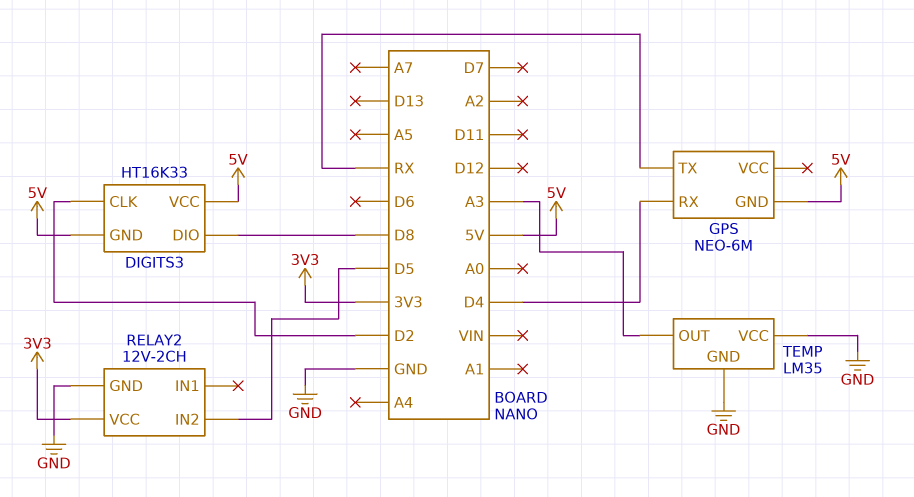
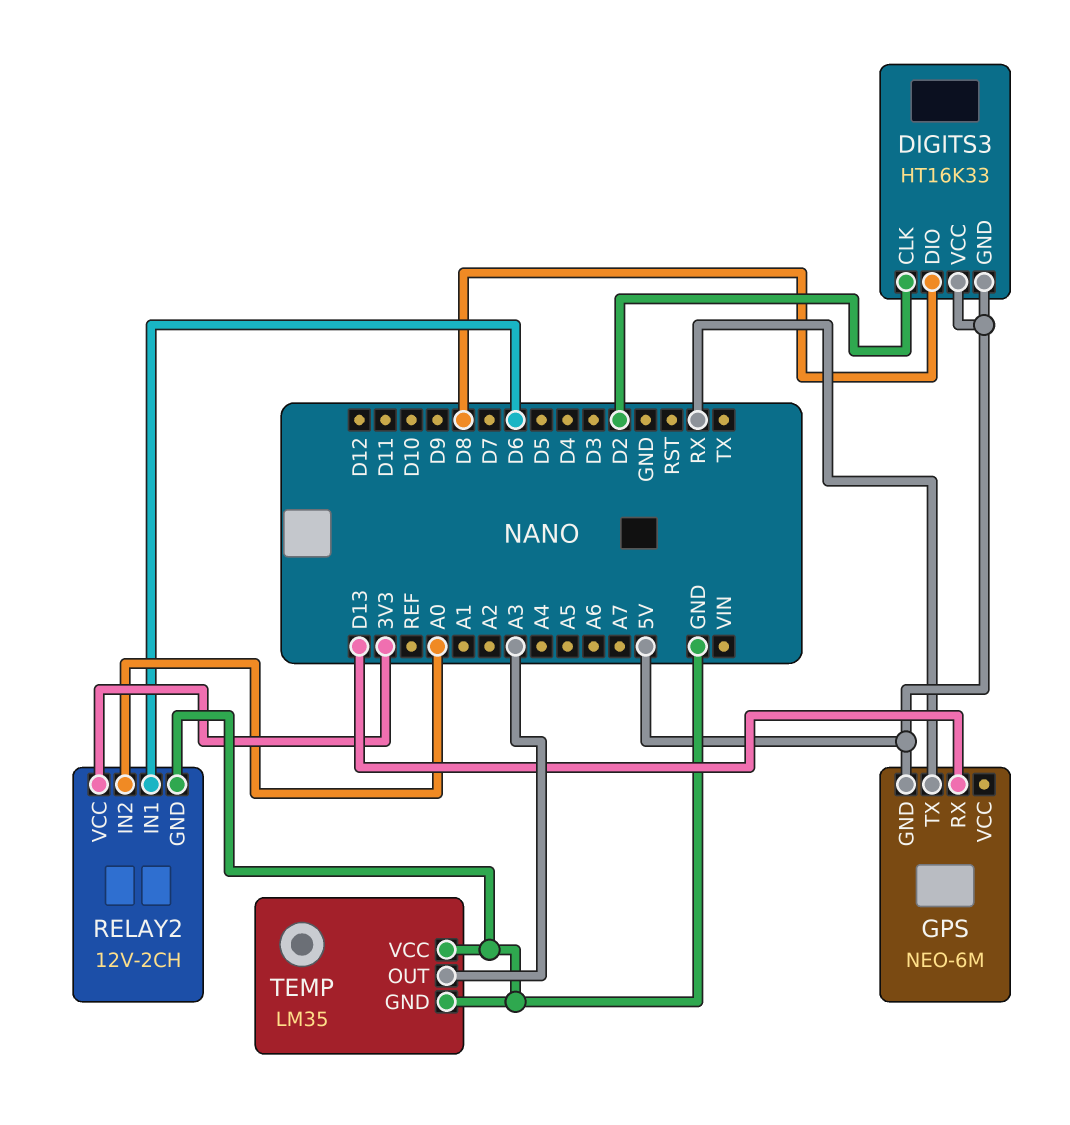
GPS pin RX: D4 -> D13
RELAY2 pin IN1: none -> D6
RELAY2 pin IN2: D5 -> A0

